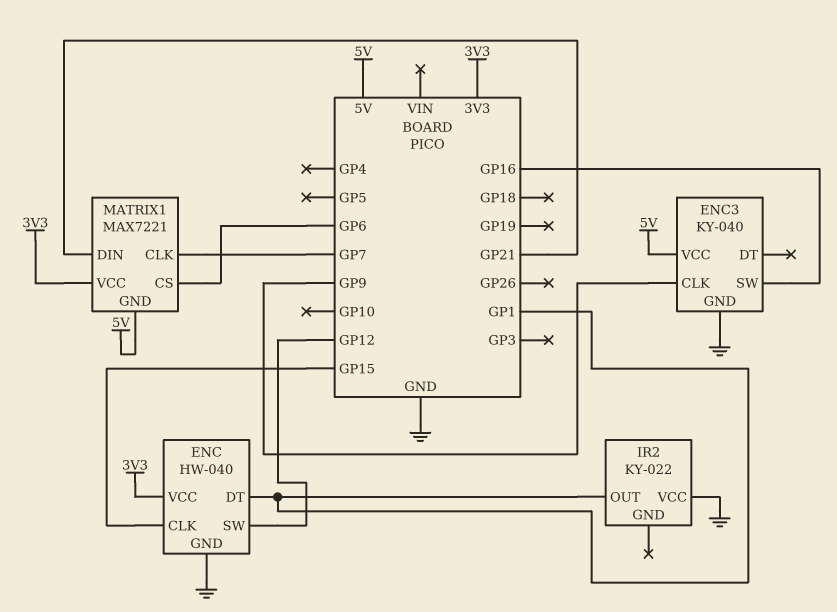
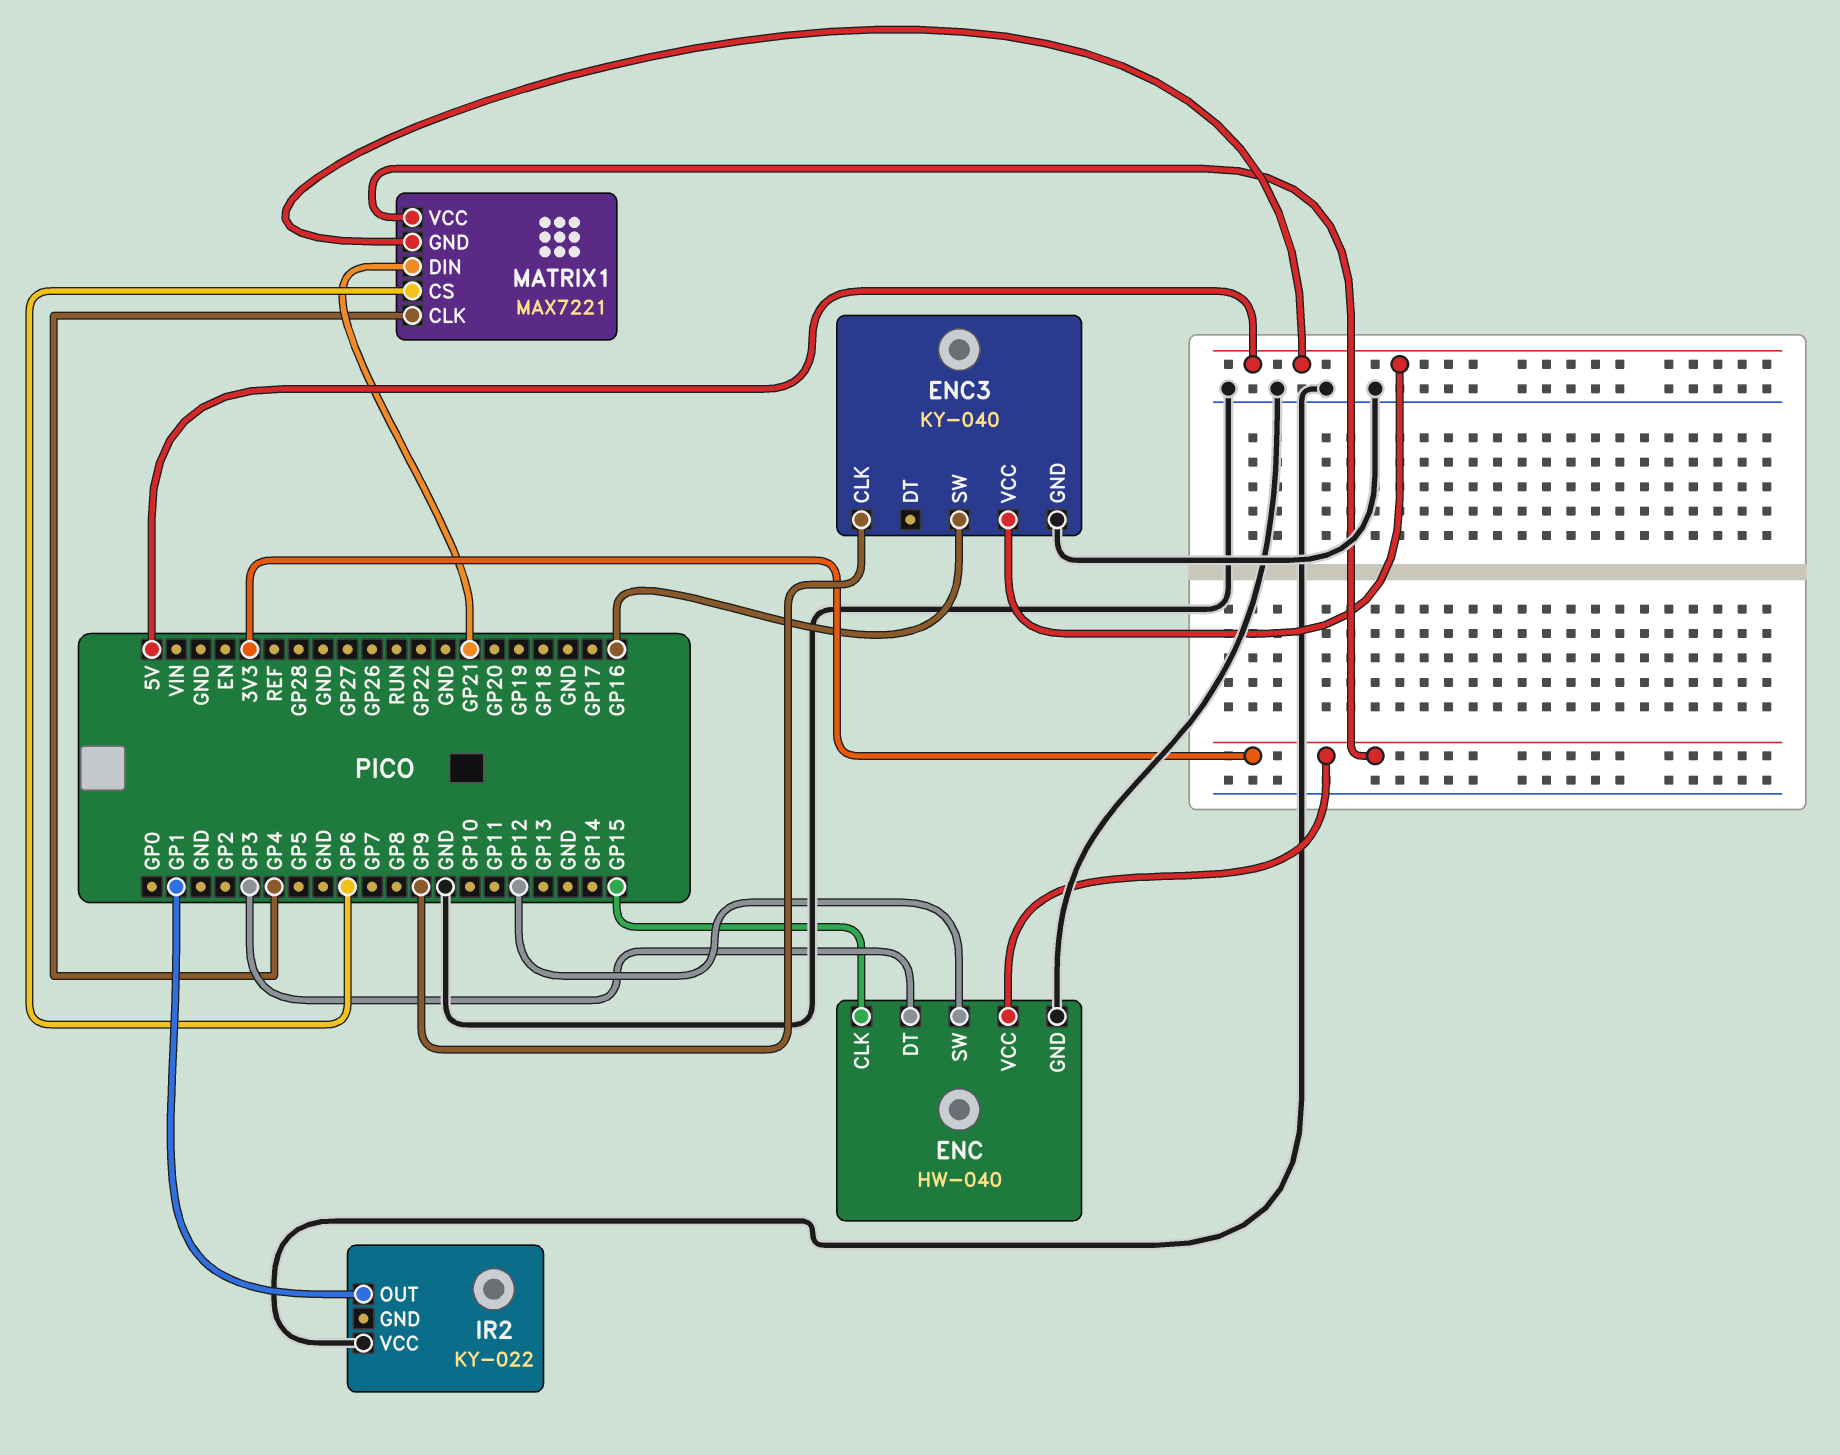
ENC pin DT: GP1 -> GP3
MATRIX1 pin CLK: GP7 -> GP4

